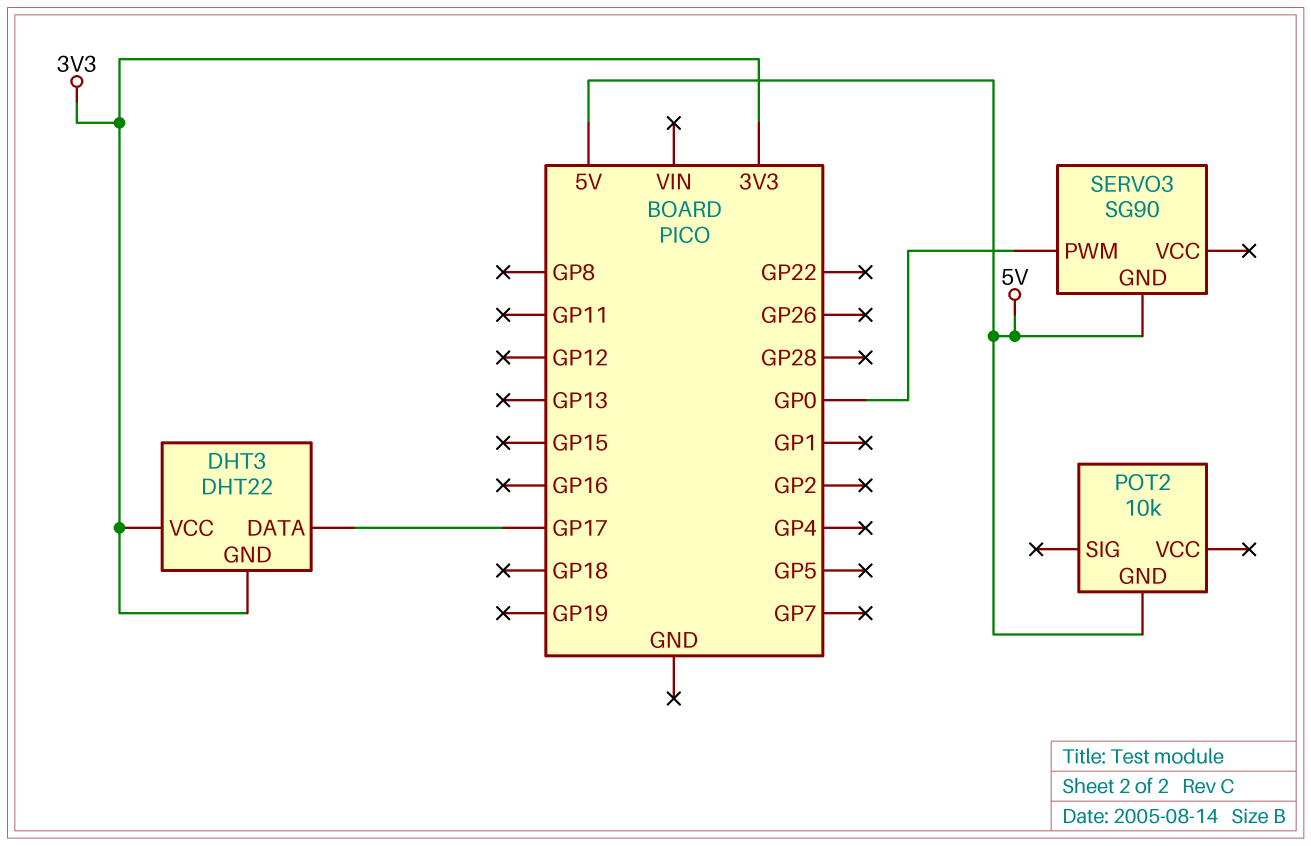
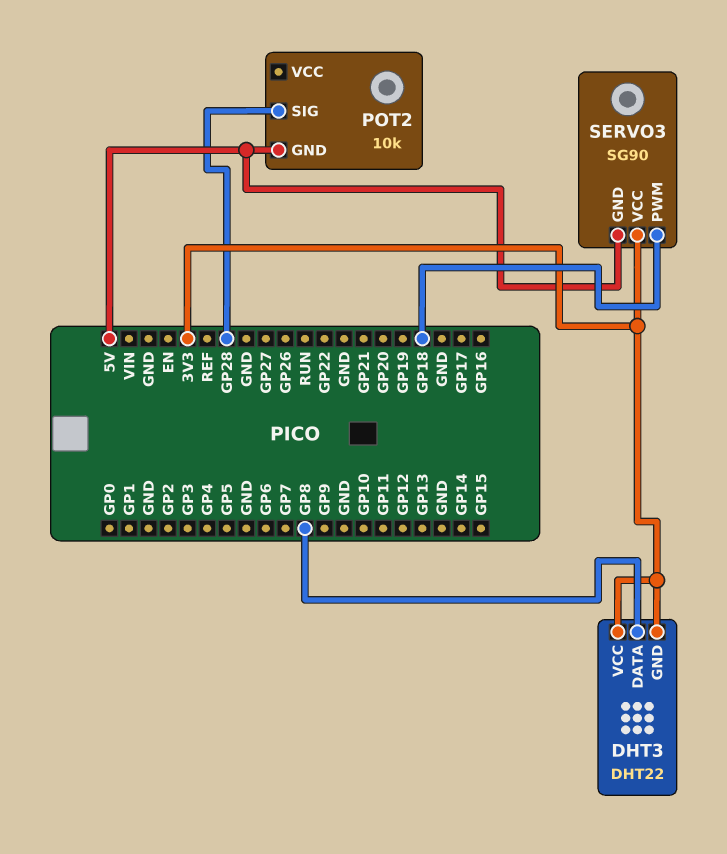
DHT3 pin DATA: GP17 -> GP8
POT2 pin SIG: none -> GP28
SERVO3 pin PWM: GP0 -> GP18
SERVO3 pin VCC: none -> 3V3

